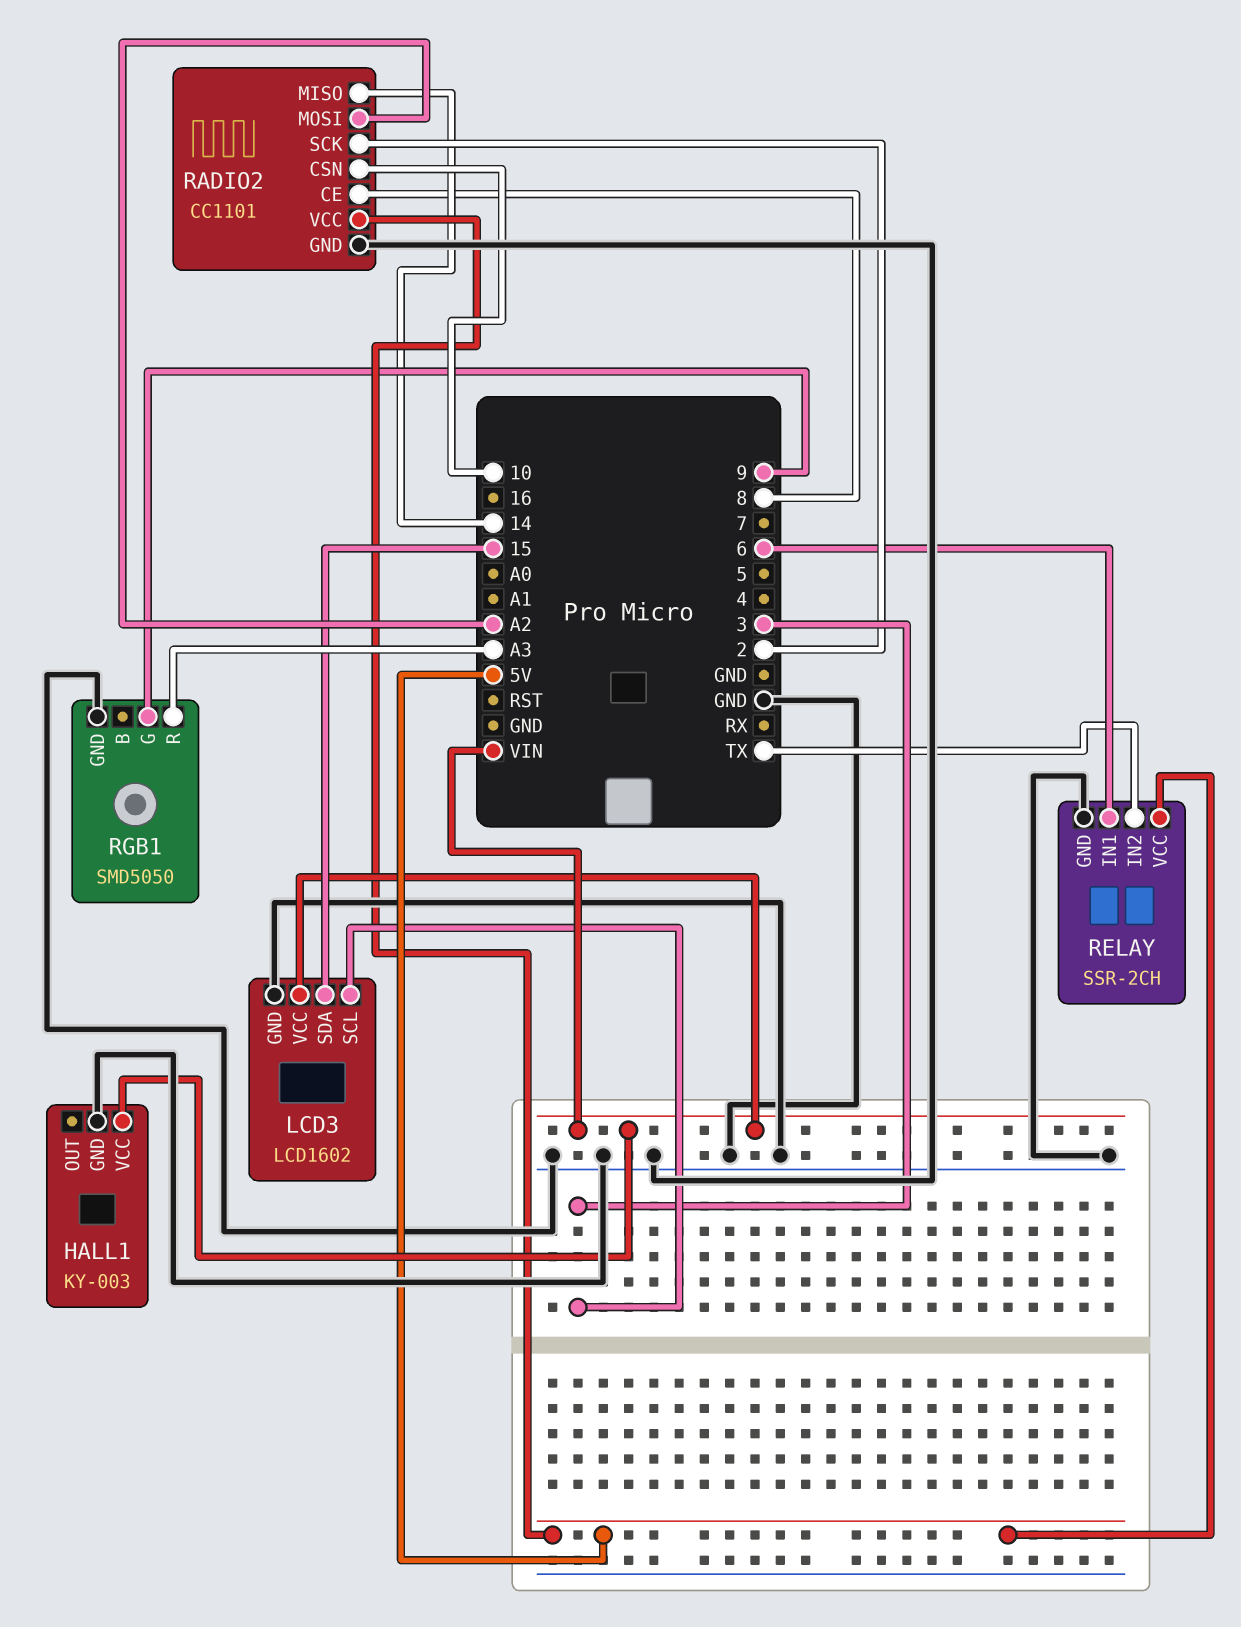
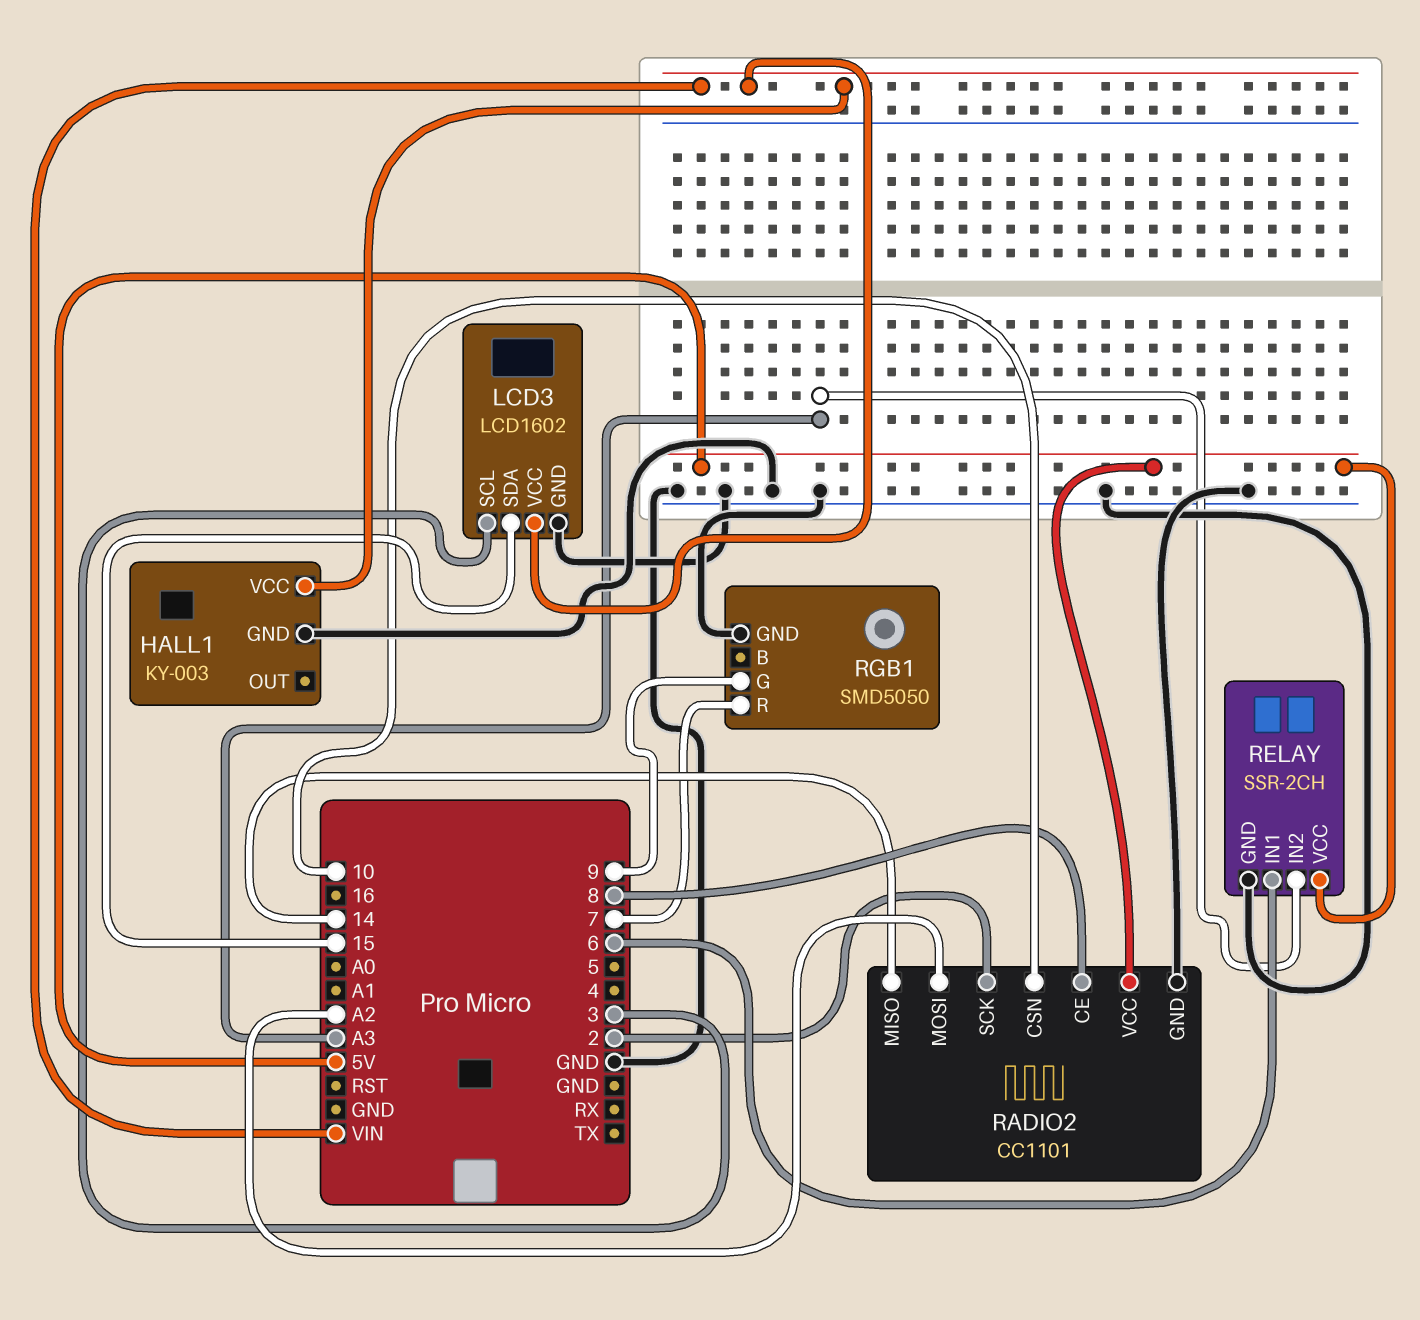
RELAY pin IN2: TX -> A3
RGB1 pin R: A3 -> 7

